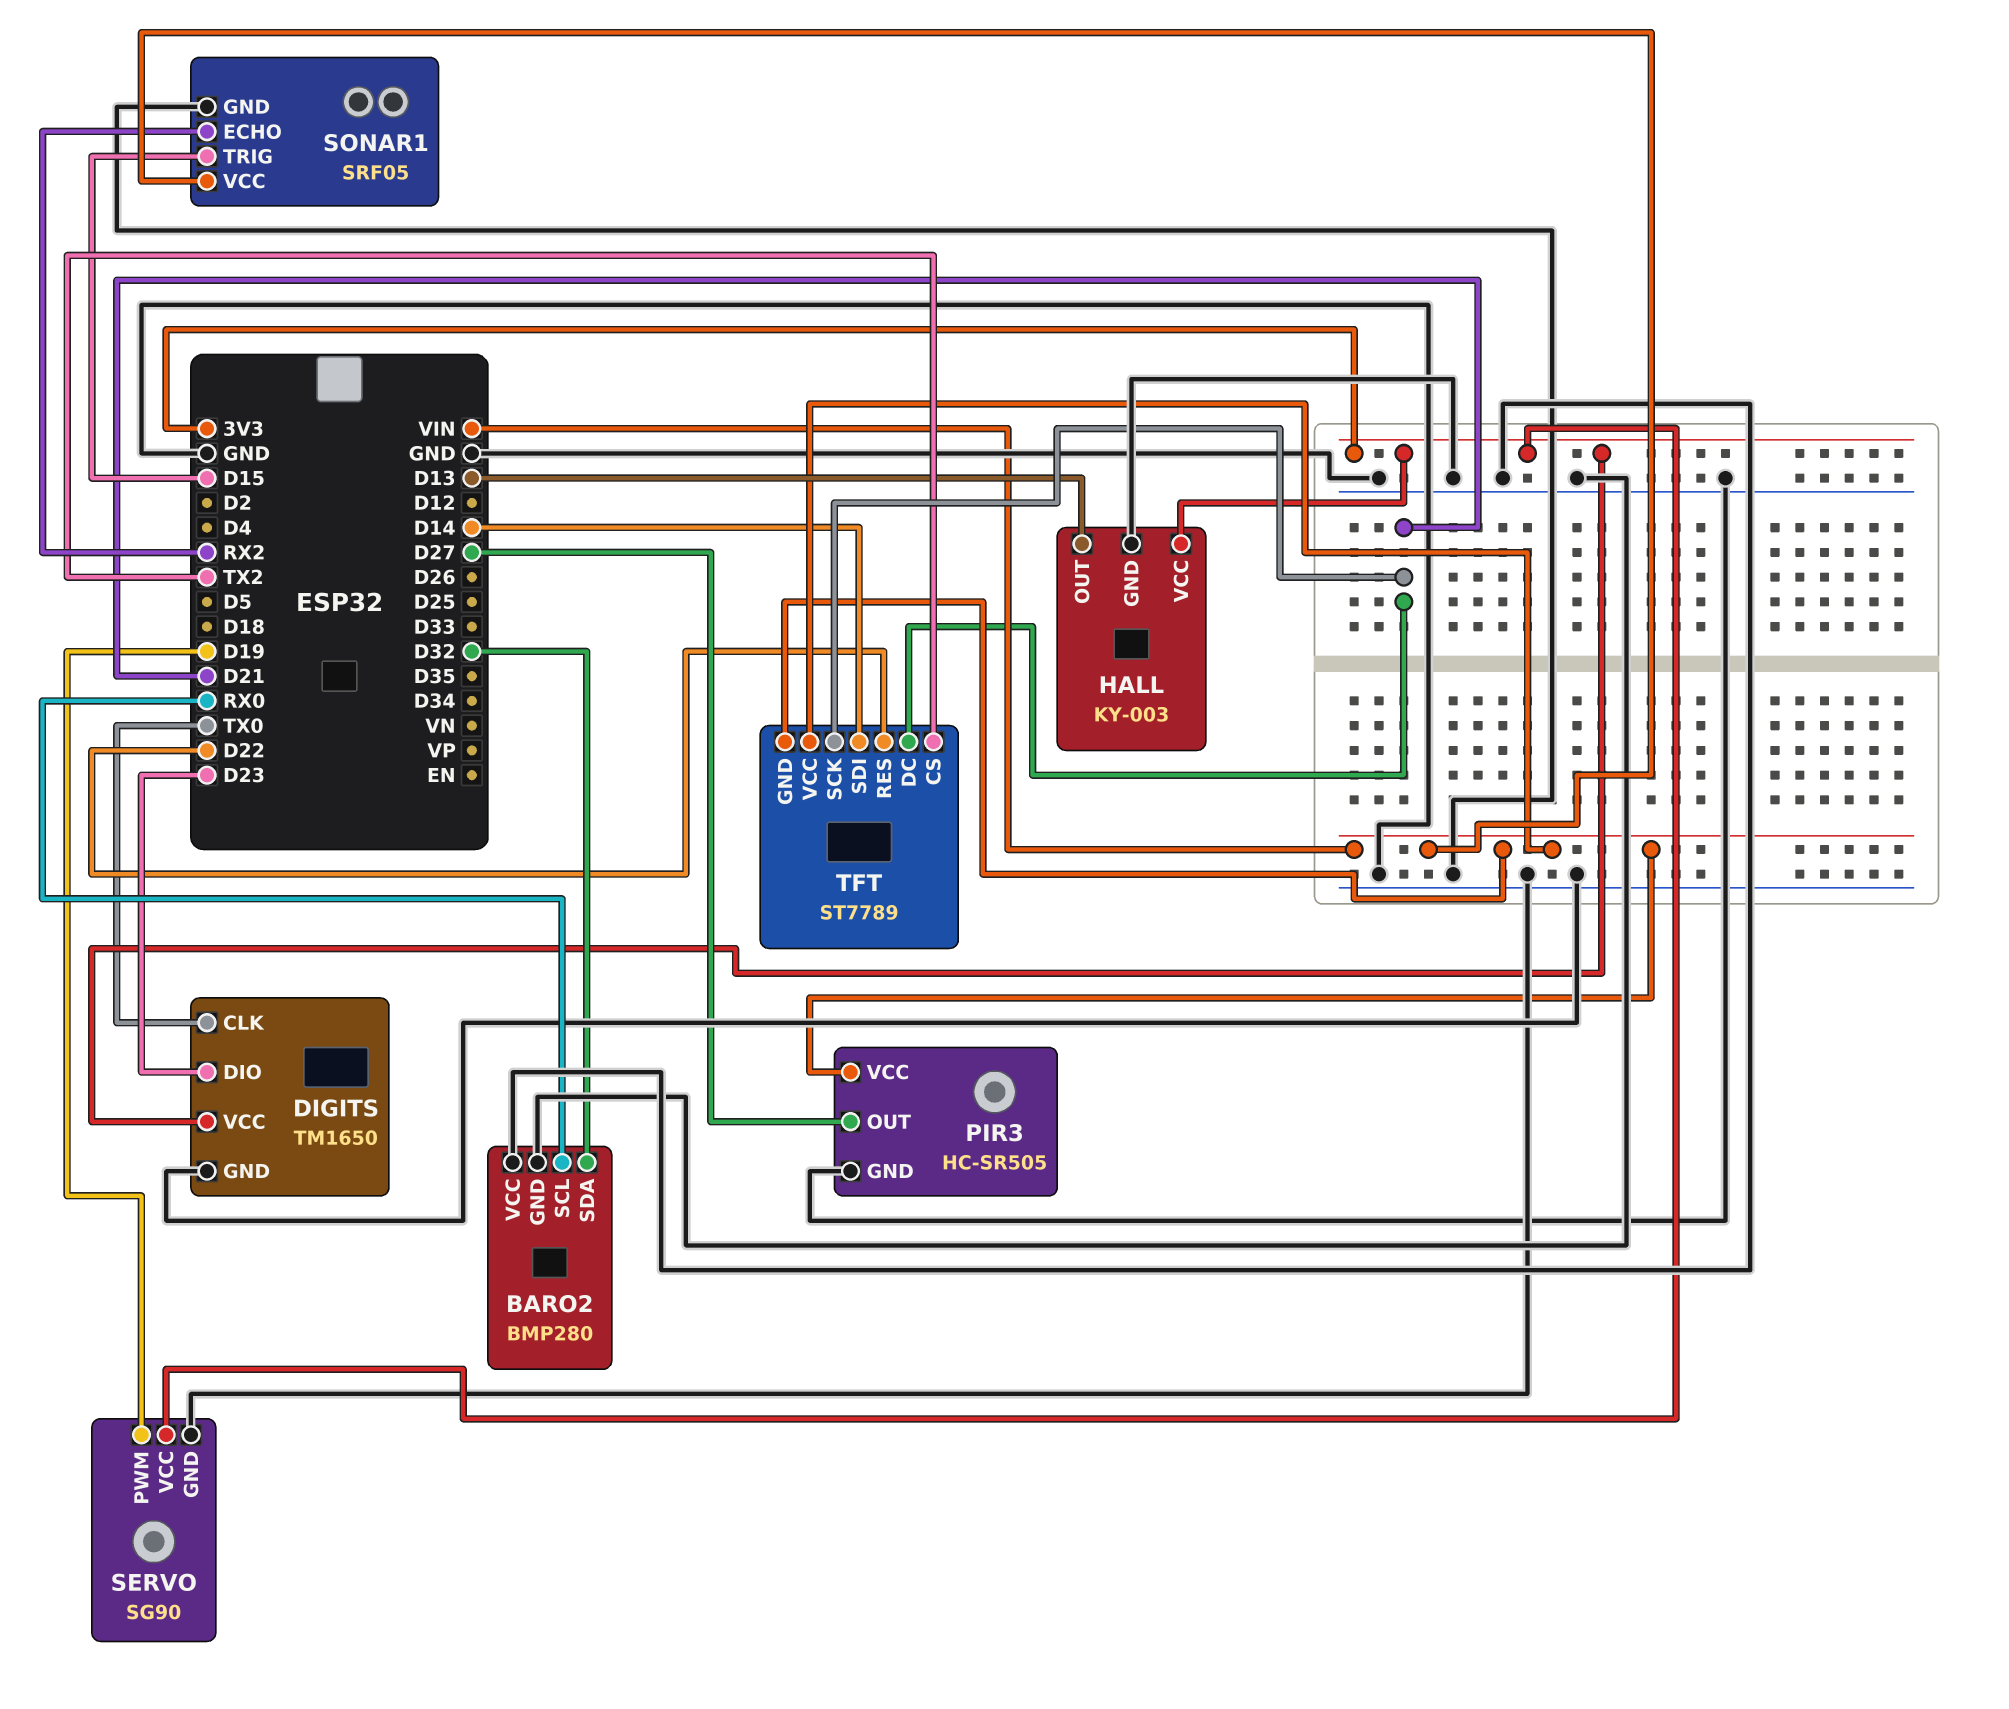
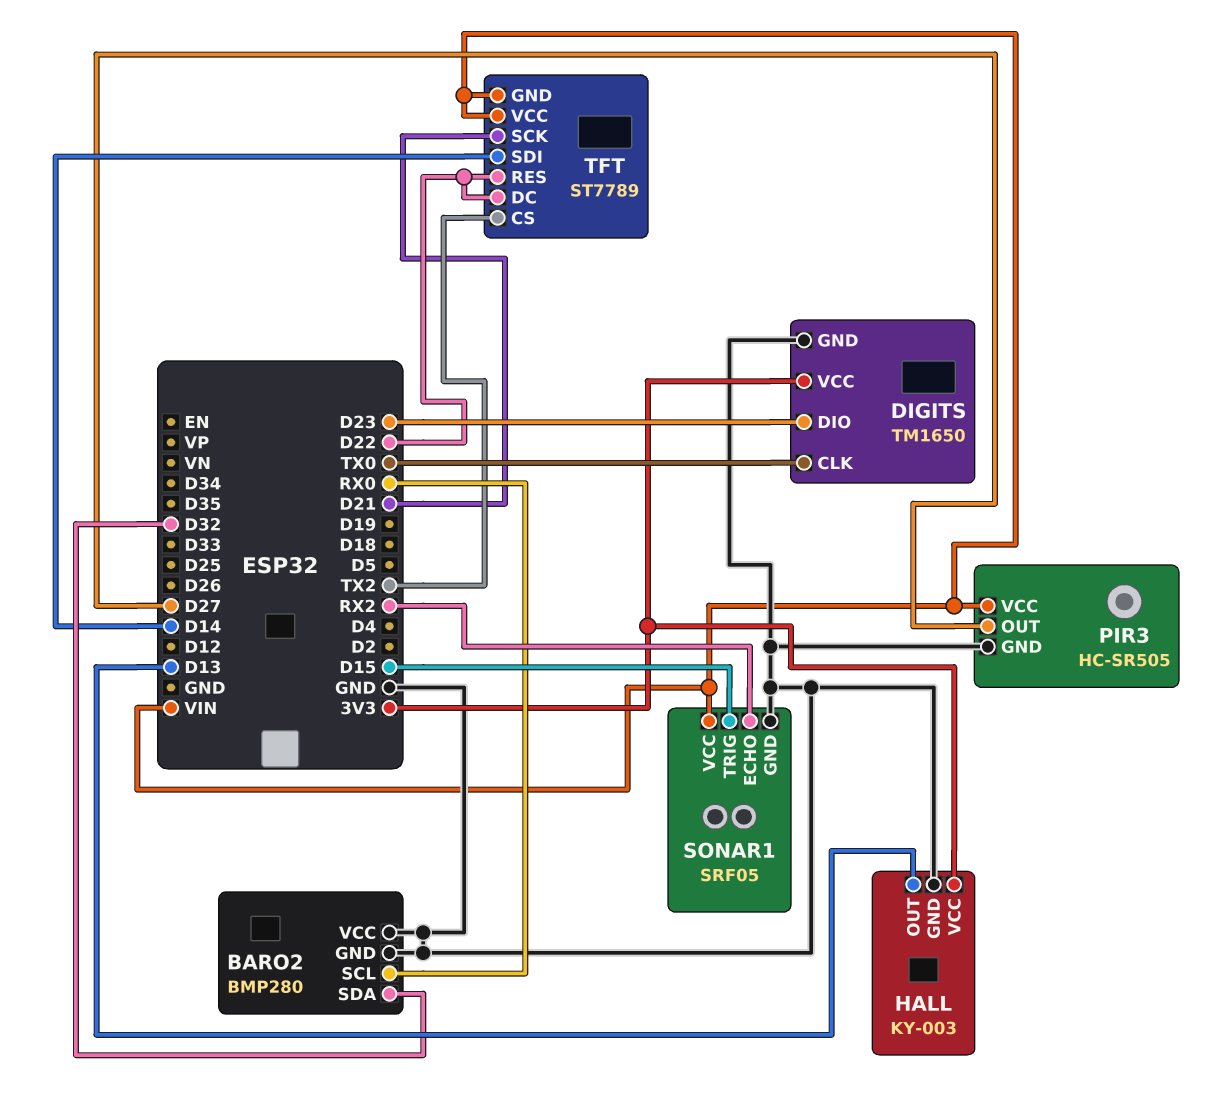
SERVO: SG90 -> none
SERVO pin GND: GND -> none
SERVO pin PWM: D19 -> none
SERVO pin VCC: 3V3 -> none
TFT pin DC: D21 -> D22

